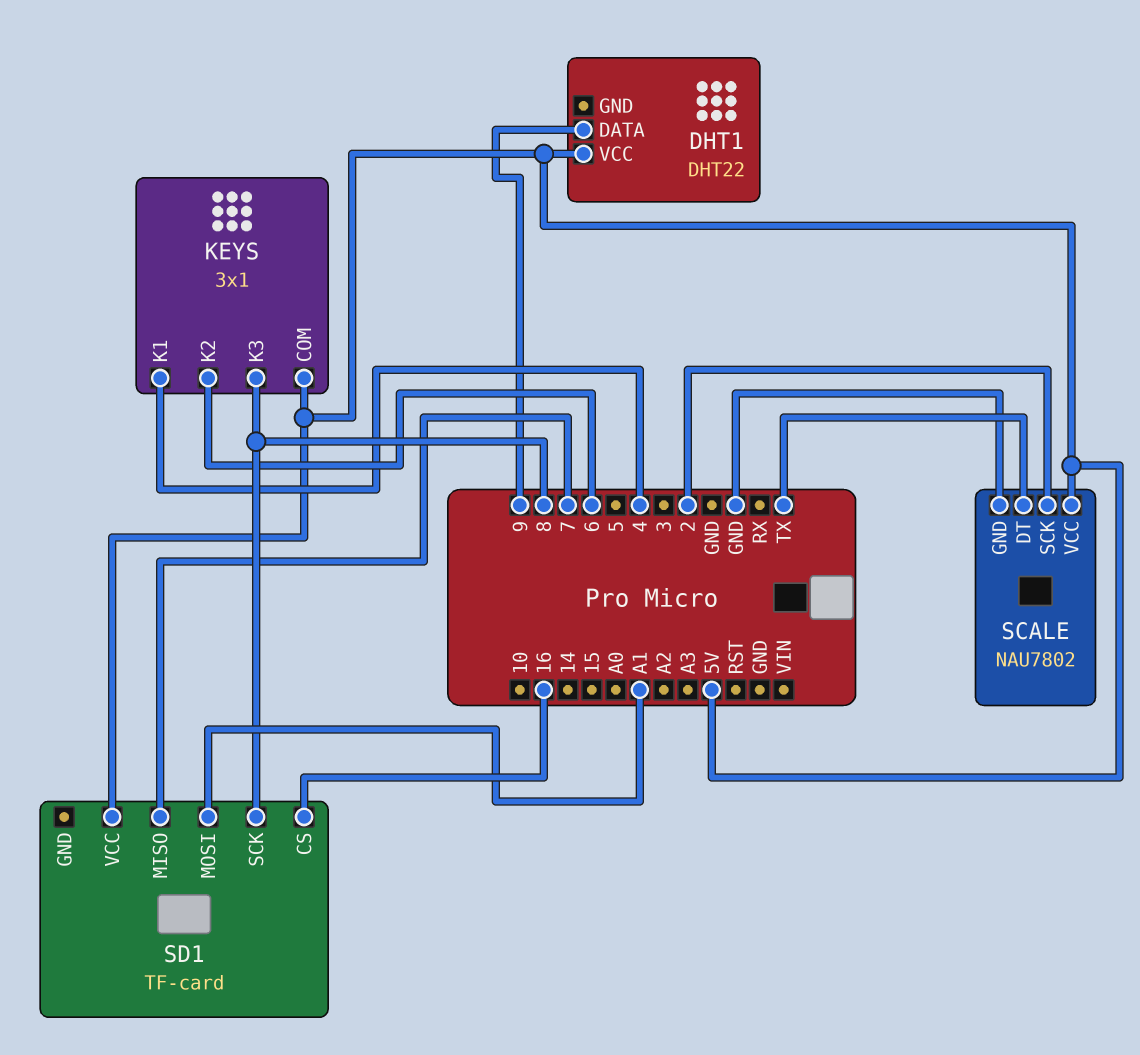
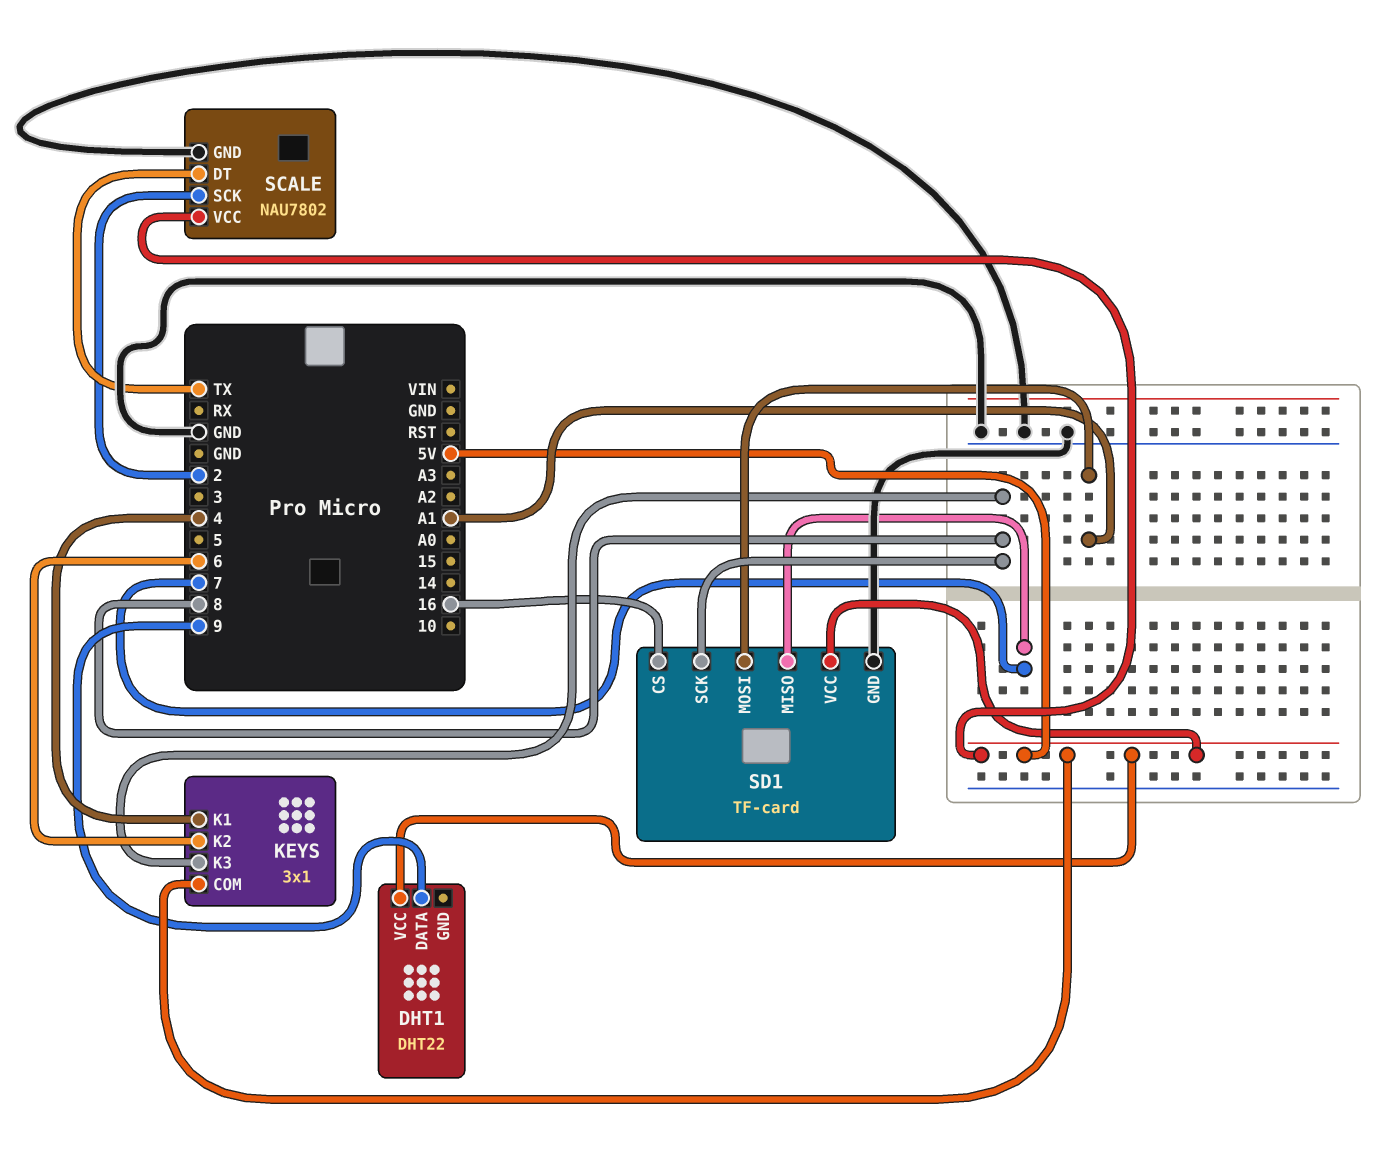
SD1 pin GND: none -> GND

